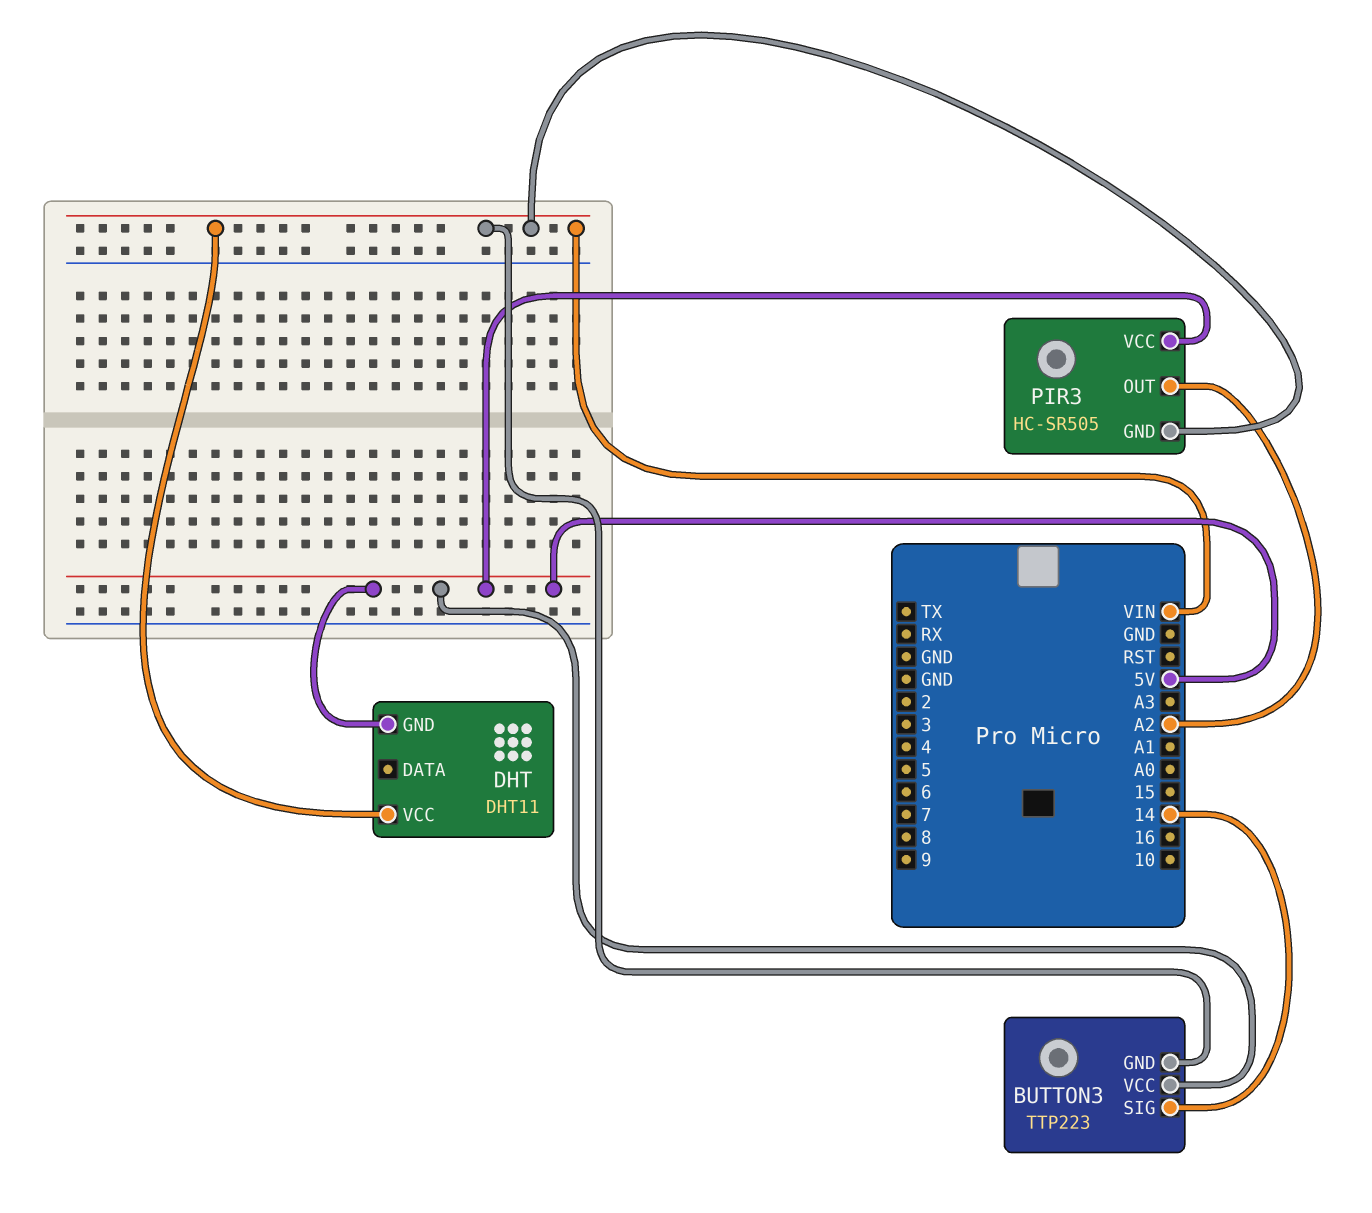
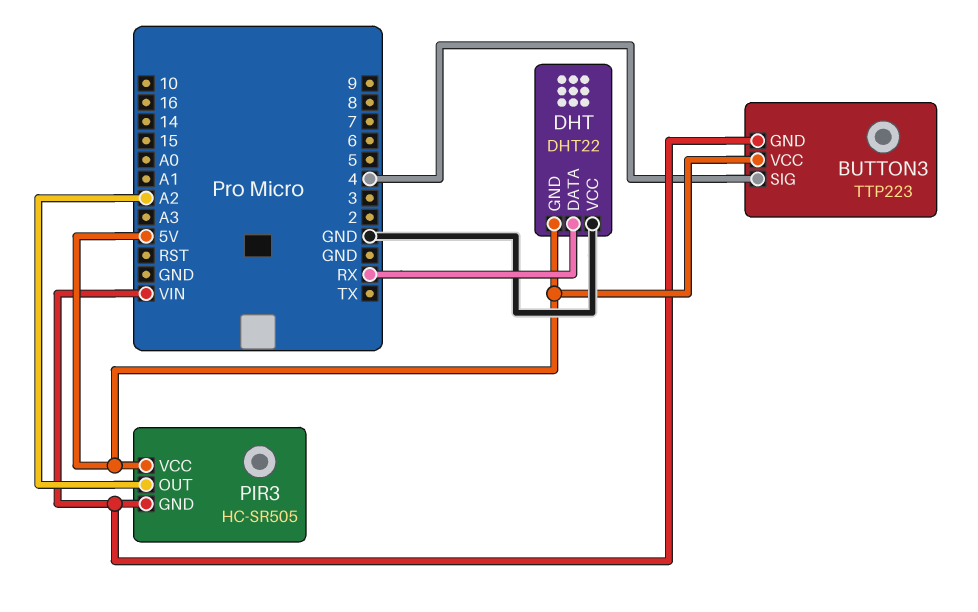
BUTTON3 pin SIG: 14 -> 4
DHT: DHT11 -> DHT22
DHT pin DATA: none -> RX
DHT pin VCC: VIN -> GND

